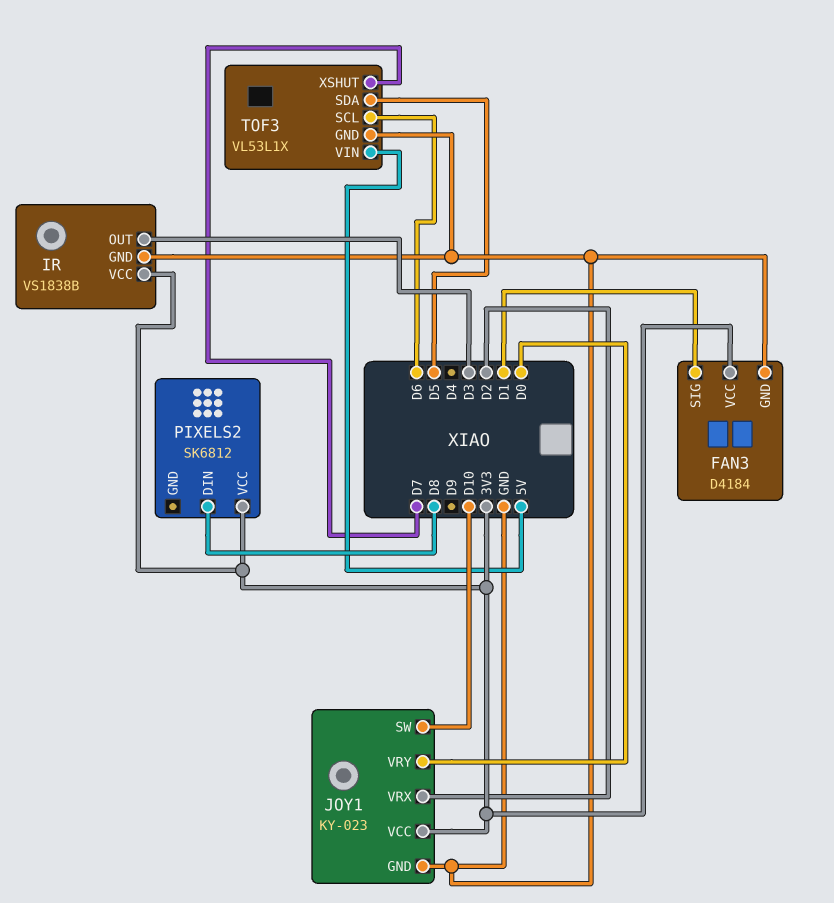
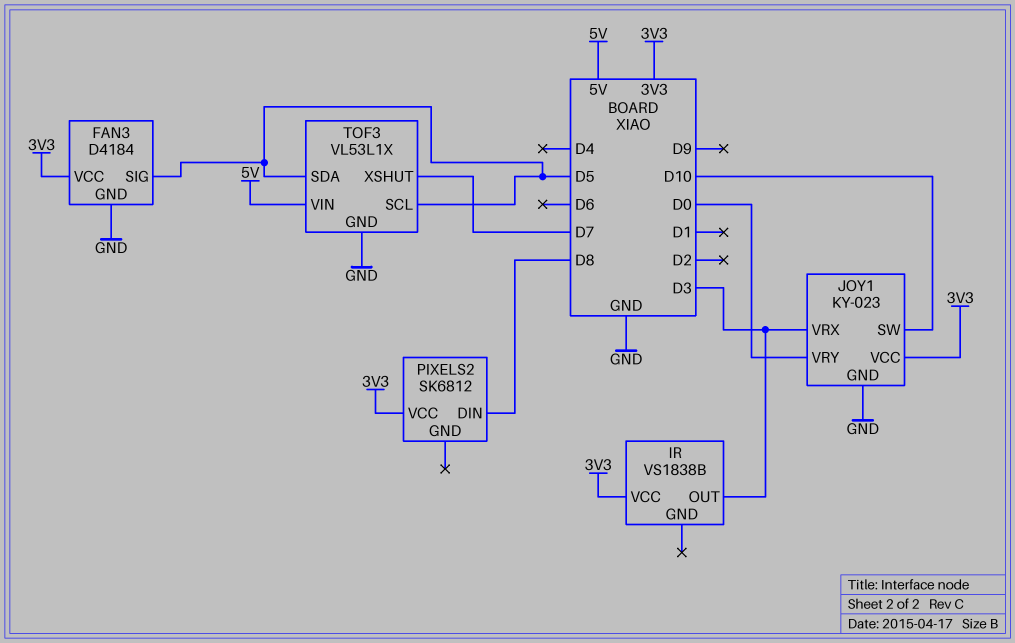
FAN3 pin SIG: D1 -> D5
IR pin GND: GND -> none
JOY1 pin VRX: D2 -> D3
TOF3 pin SCL: D6 -> D5

